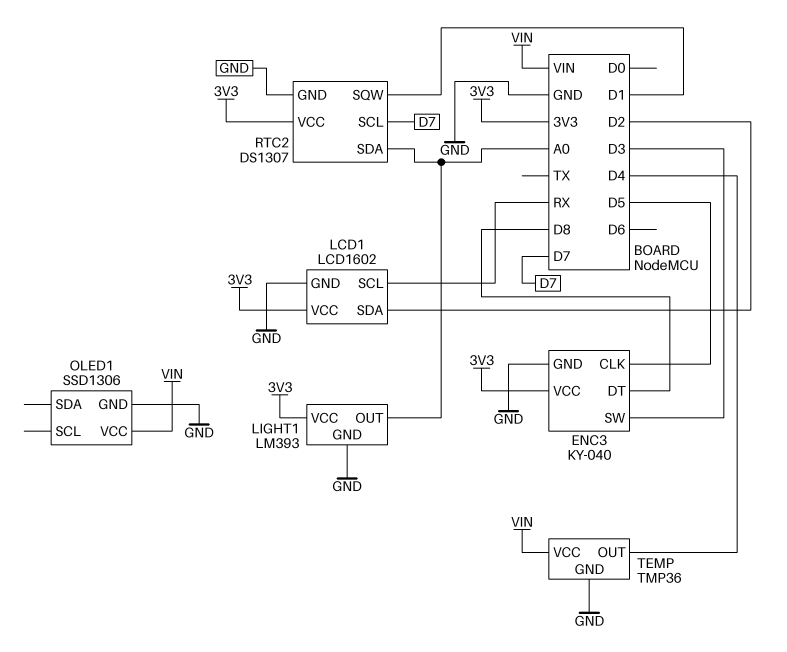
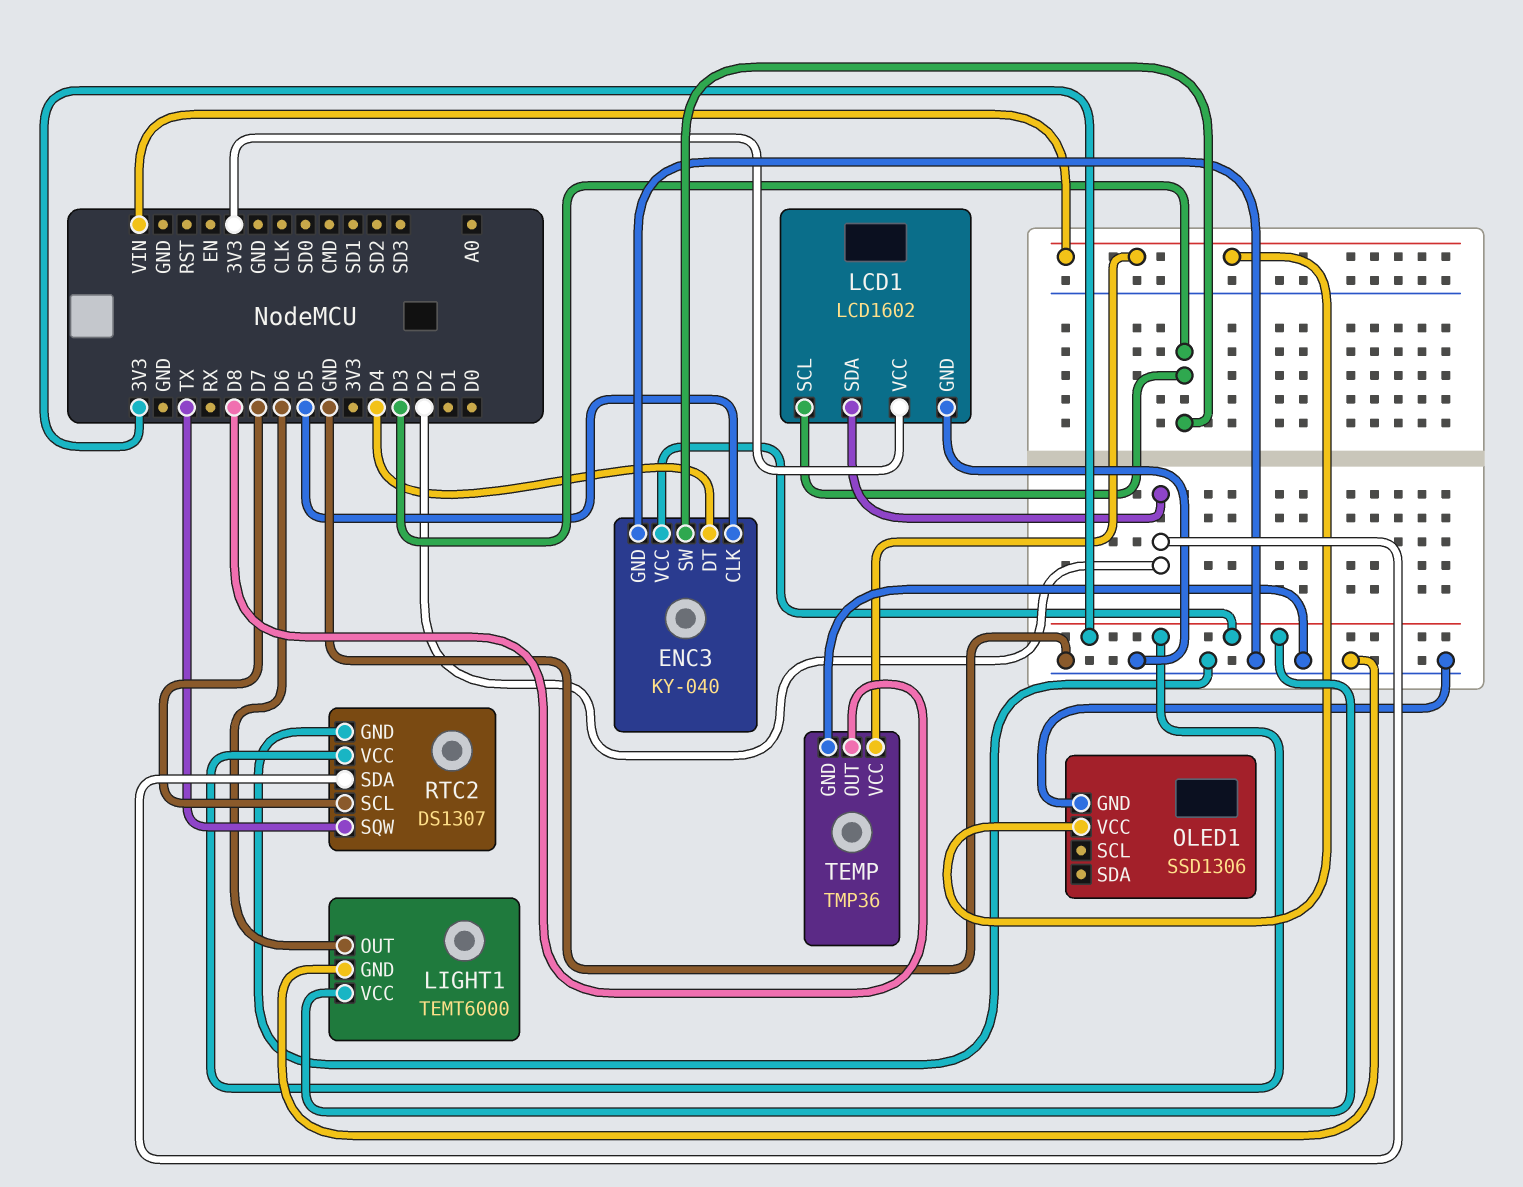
ENC3 pin DT: D8 -> D4
LCD1 pin SCL: RX -> D3
LIGHT1: LM393 -> TEMT6000
LIGHT1 pin OUT: A0 -> D6
RTC2 pin SDA: A0 -> D2
RTC2 pin SQW: D1 -> TX
TEMP pin OUT: D4 -> D8

